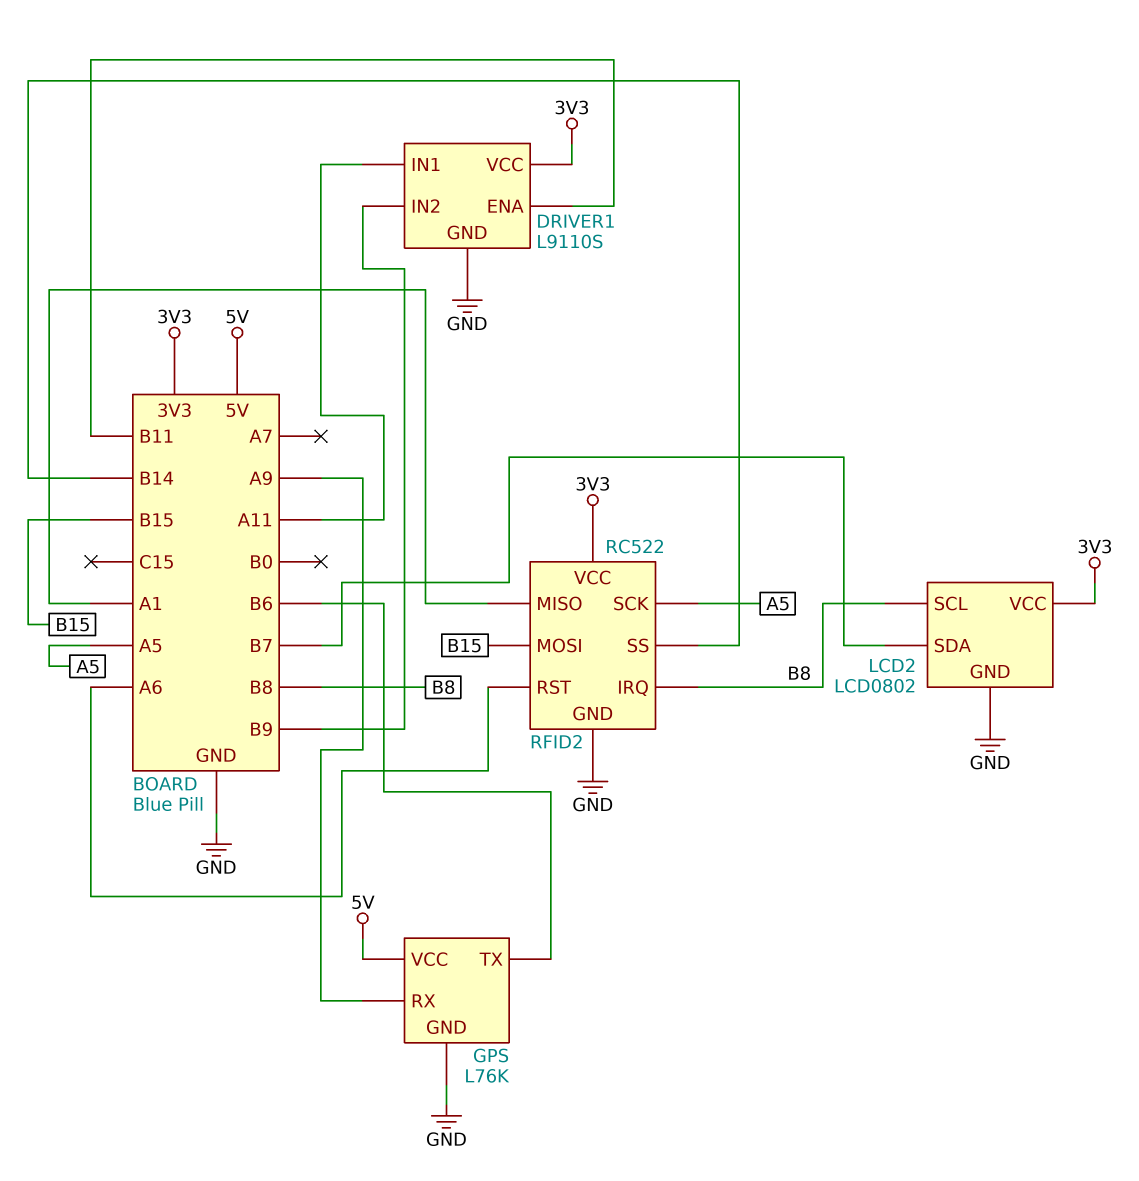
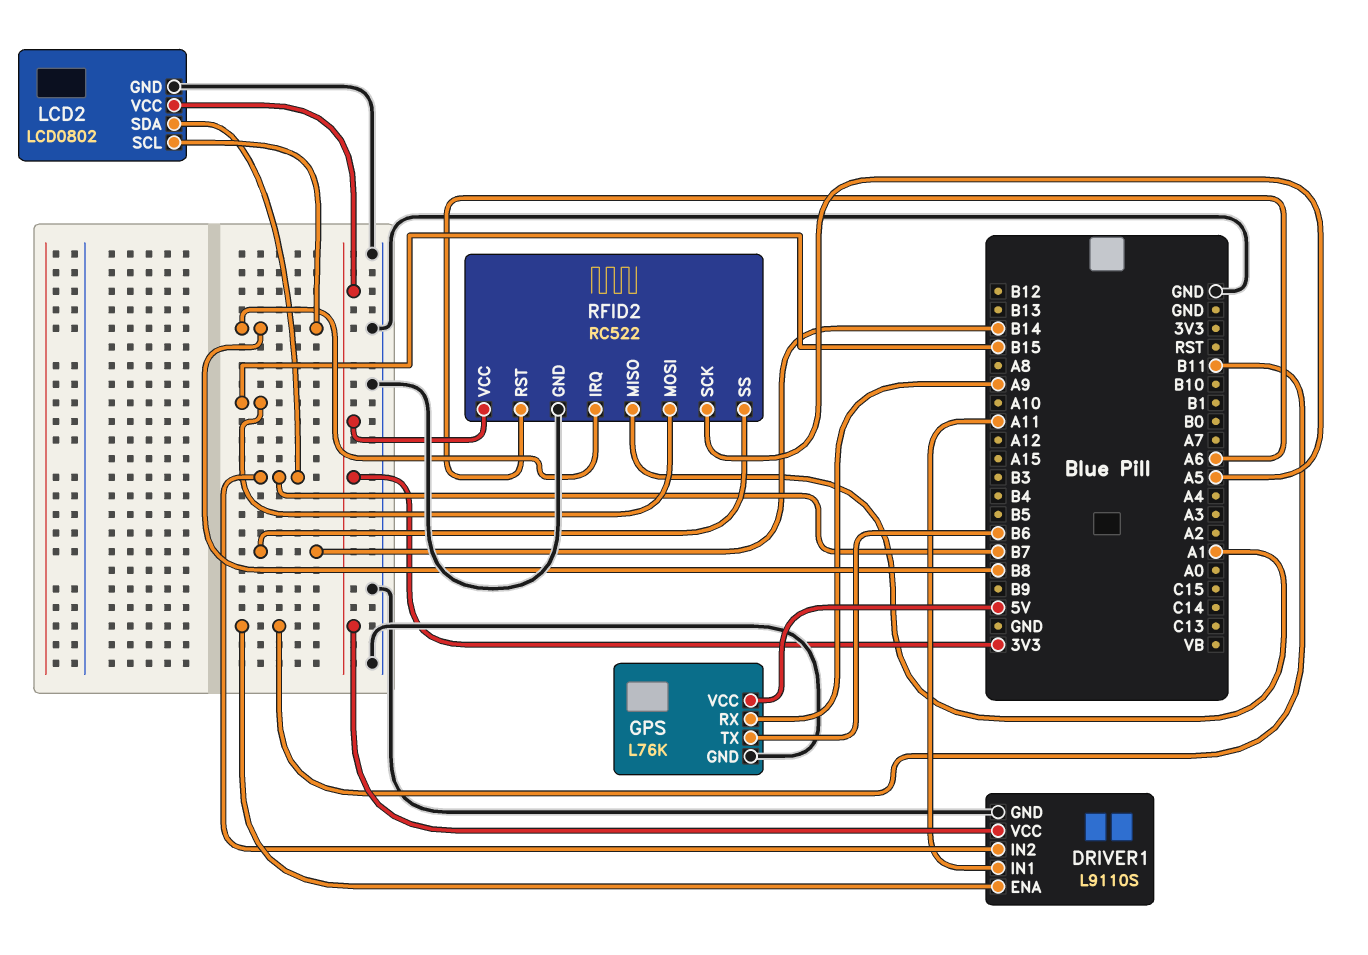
DRIVER1 pin IN2: B9 -> B7

